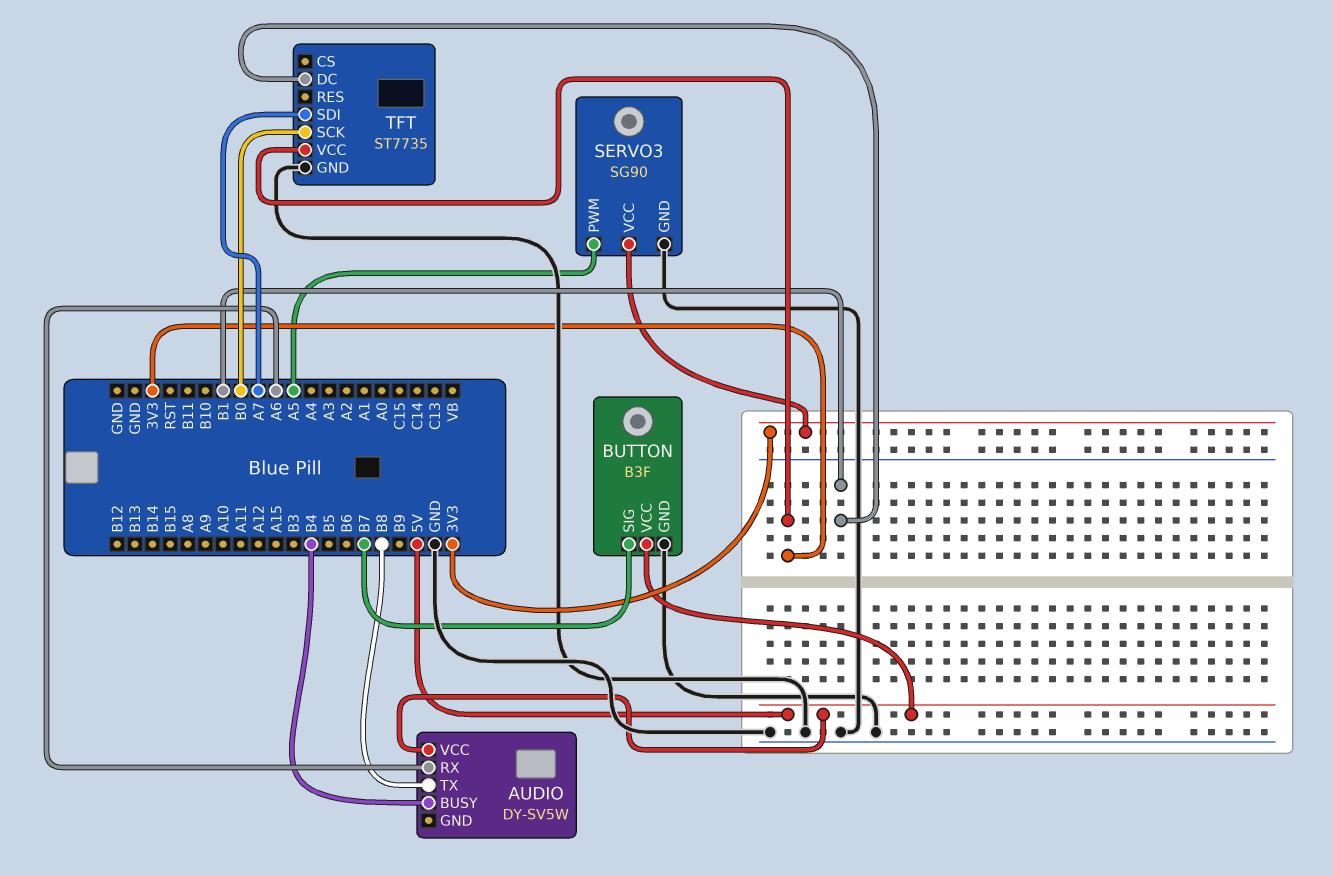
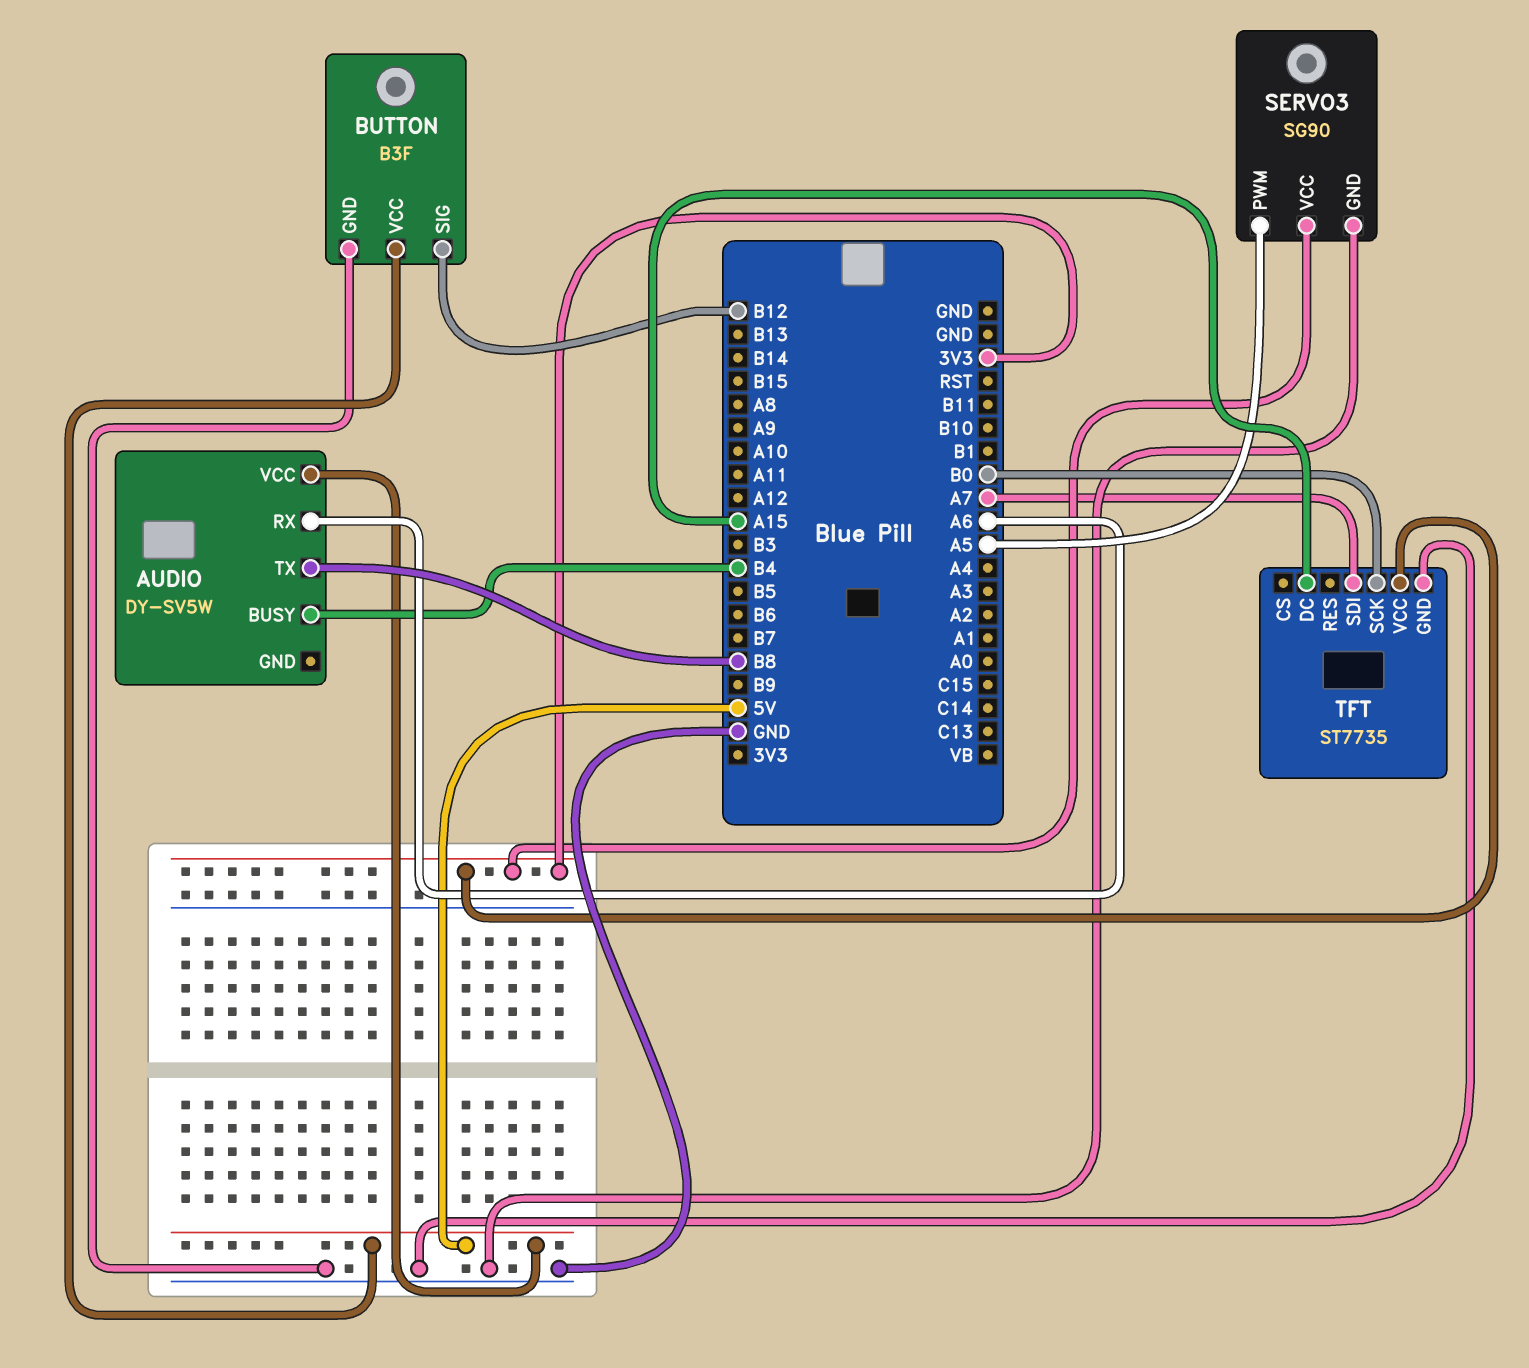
BUTTON pin SIG: B7 -> B12
TFT pin DC: B1 -> A15

